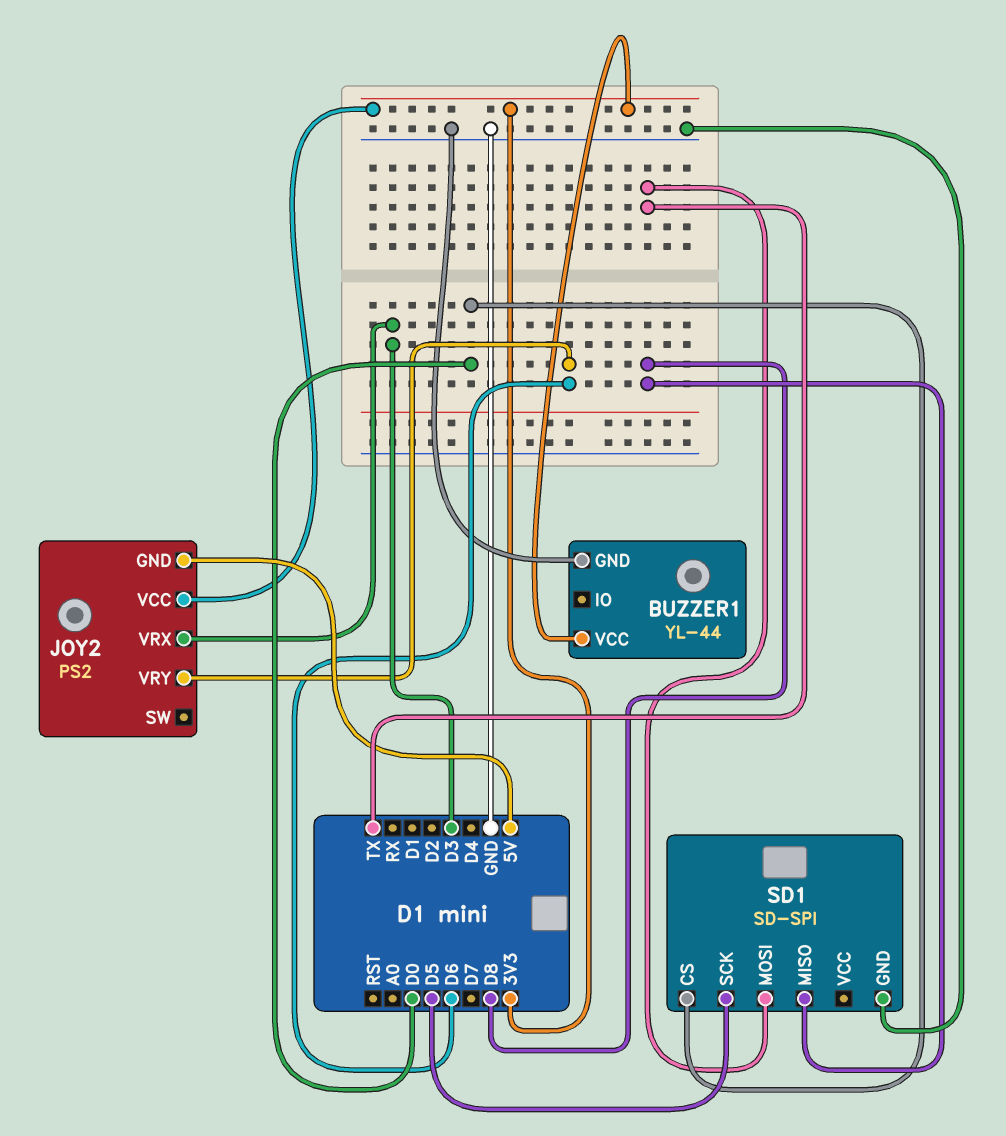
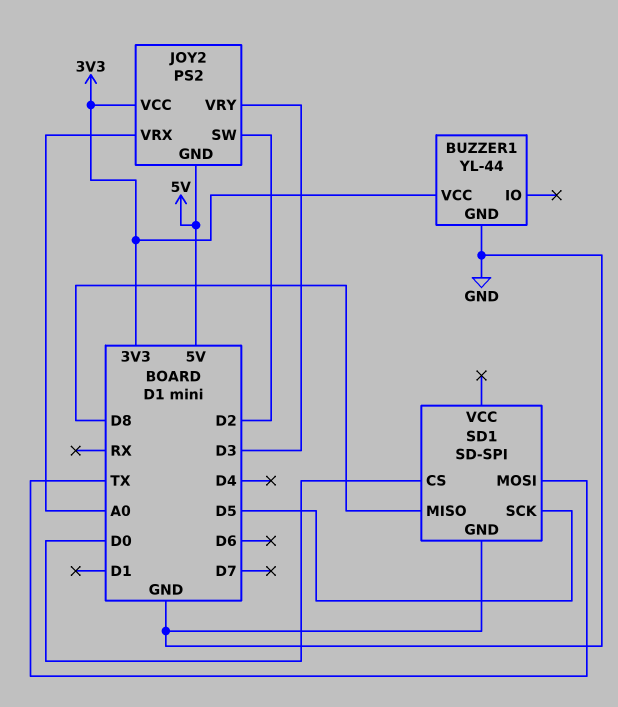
JOY2 pin SW: none -> D2
JOY2 pin VRX: D3 -> A0
JOY2 pin VRY: D6 -> D3

